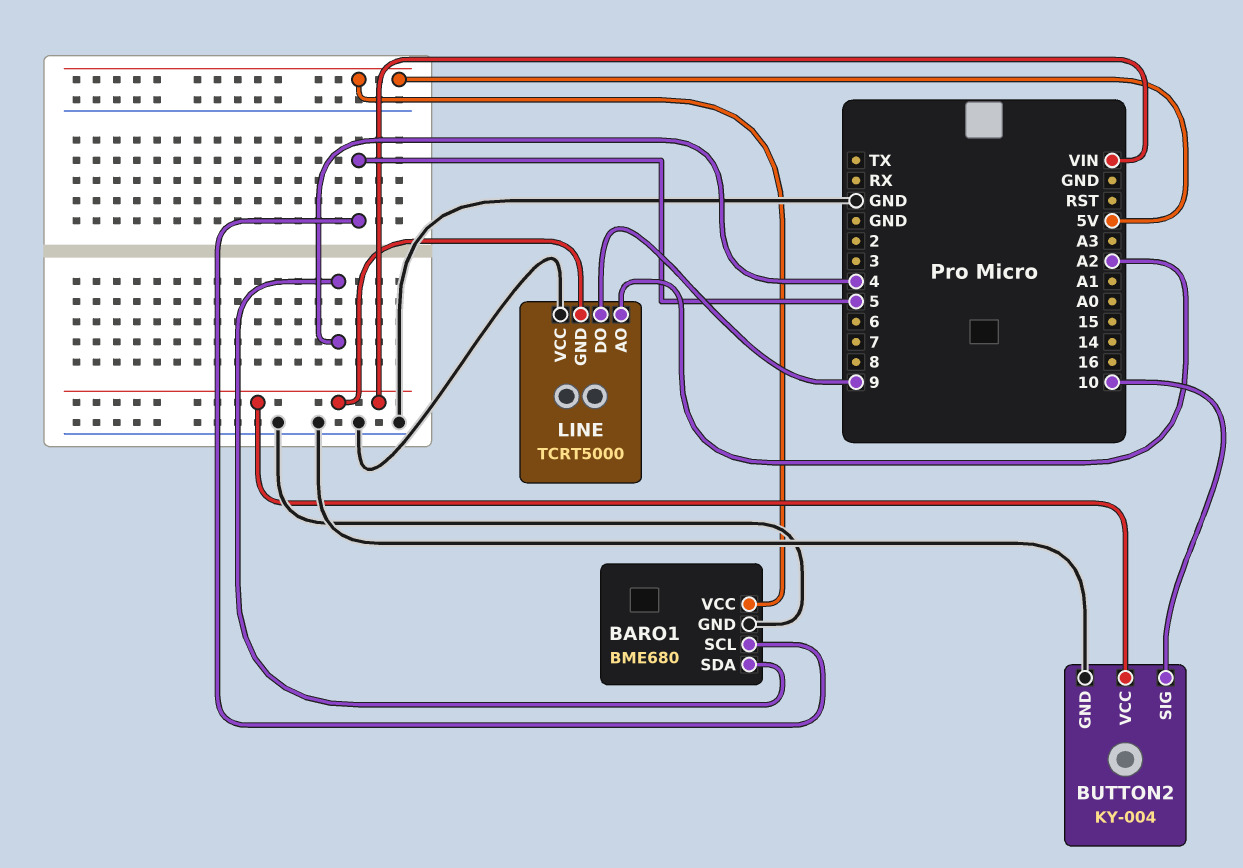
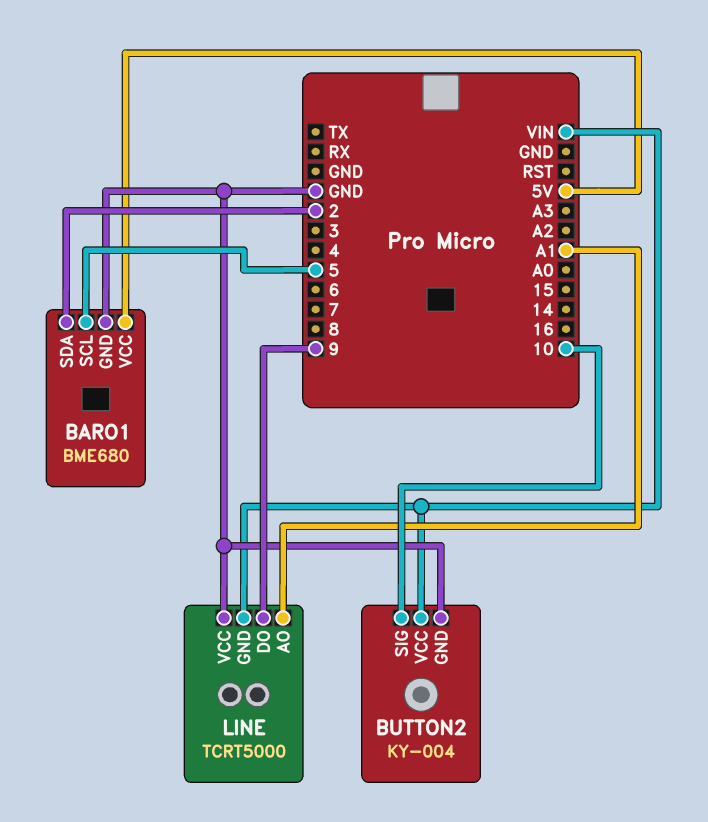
BARO1 pin SDA: 4 -> 2
LINE pin AO: A2 -> A1

